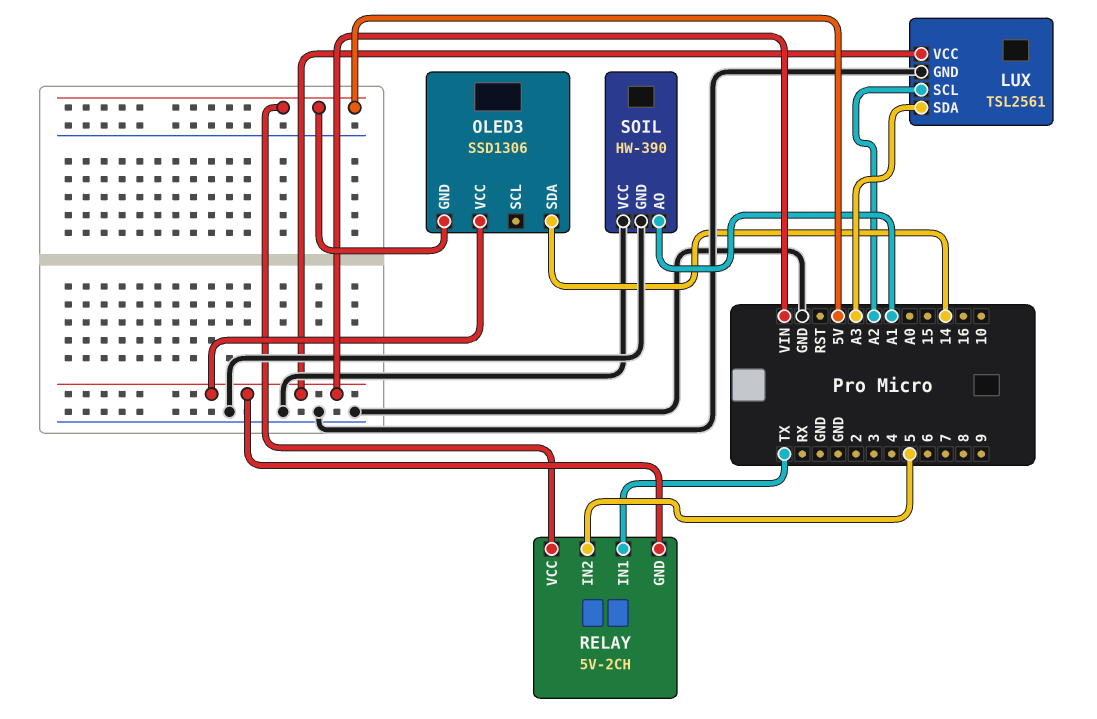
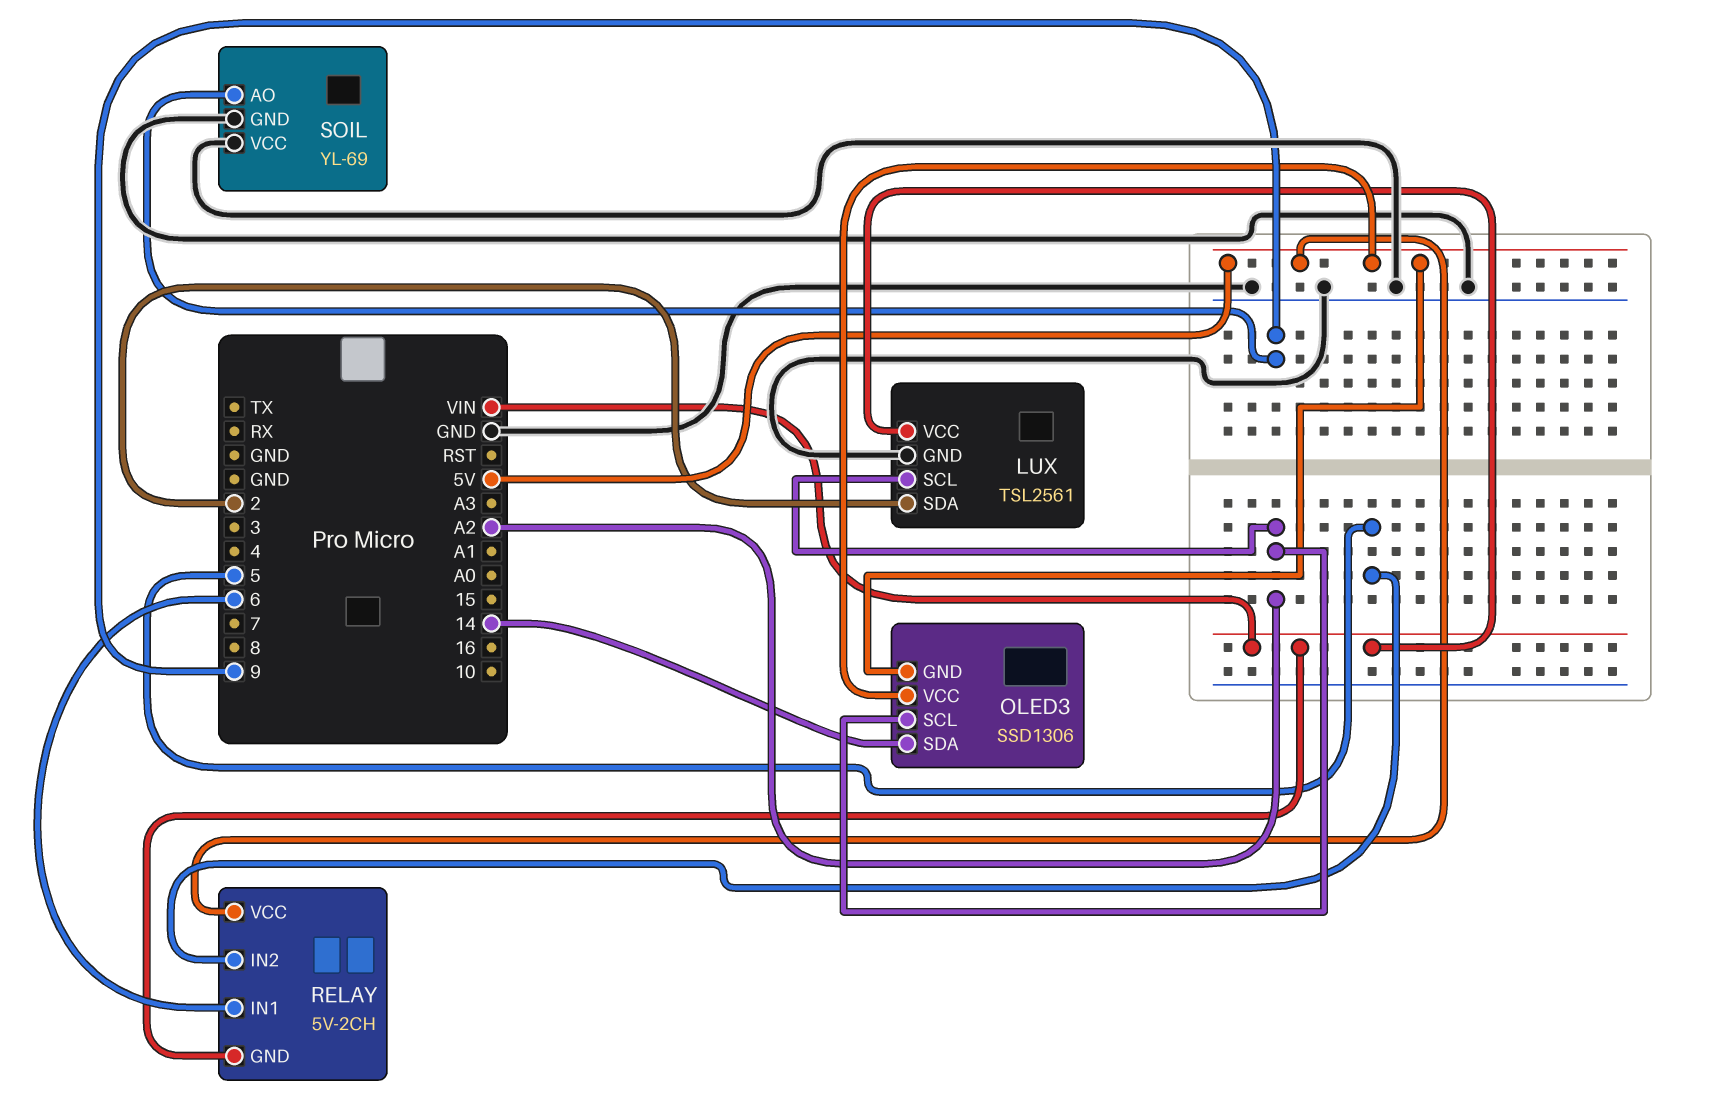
LUX pin SDA: A3 -> 2
OLED3 pin SCL: none -> A2
OLED3 pin VCC: VIN -> 5V
RELAY pin IN1: TX -> 6
SOIL: HW-390 -> YL-69
SOIL pin AO: A1 -> 9

